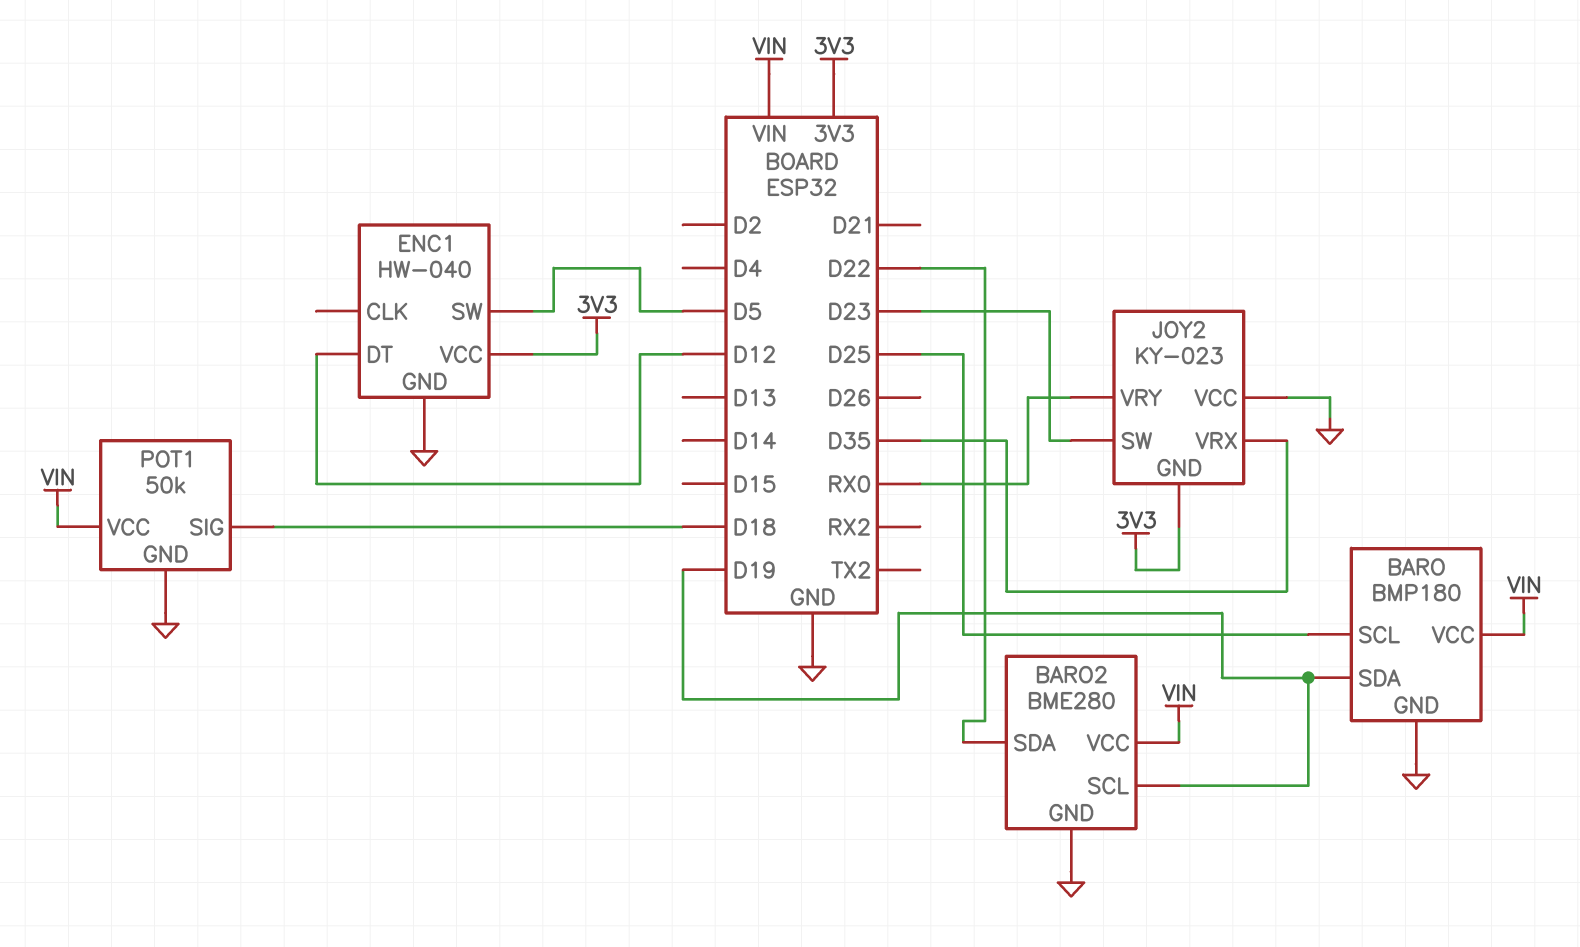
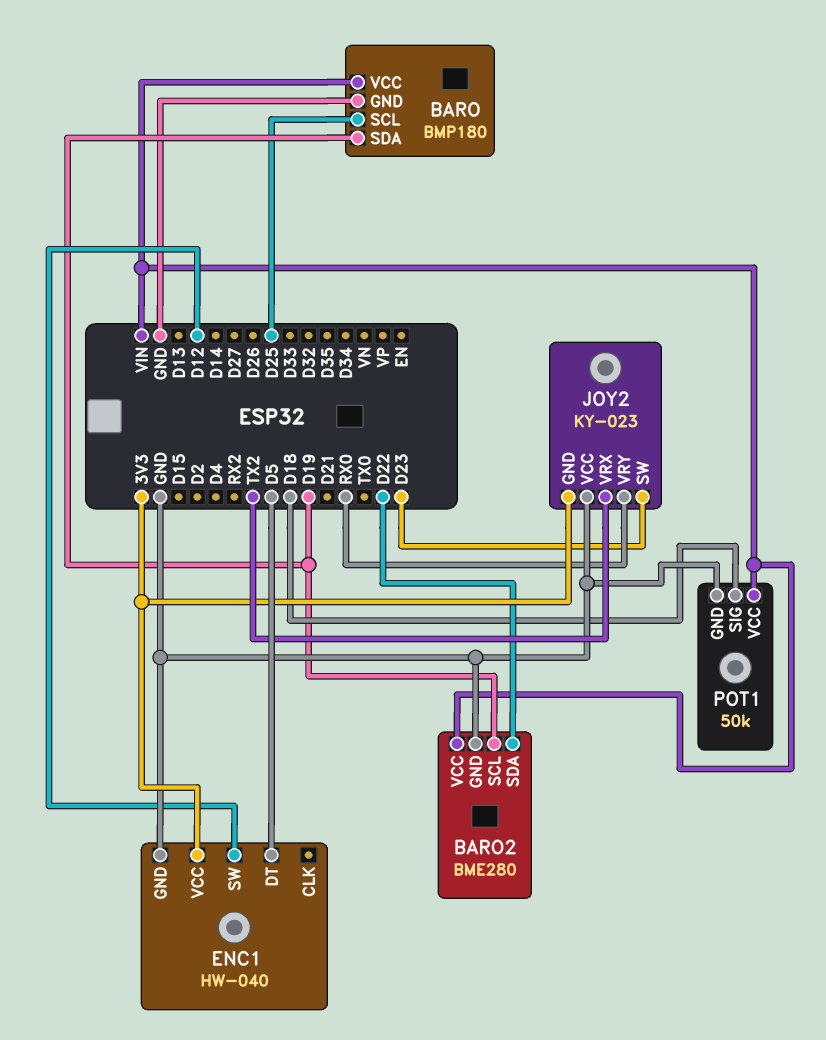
ENC1 pin DT: D12 -> D5
ENC1 pin SW: D5 -> D12
JOY2 pin VRX: D35 -> TX2

